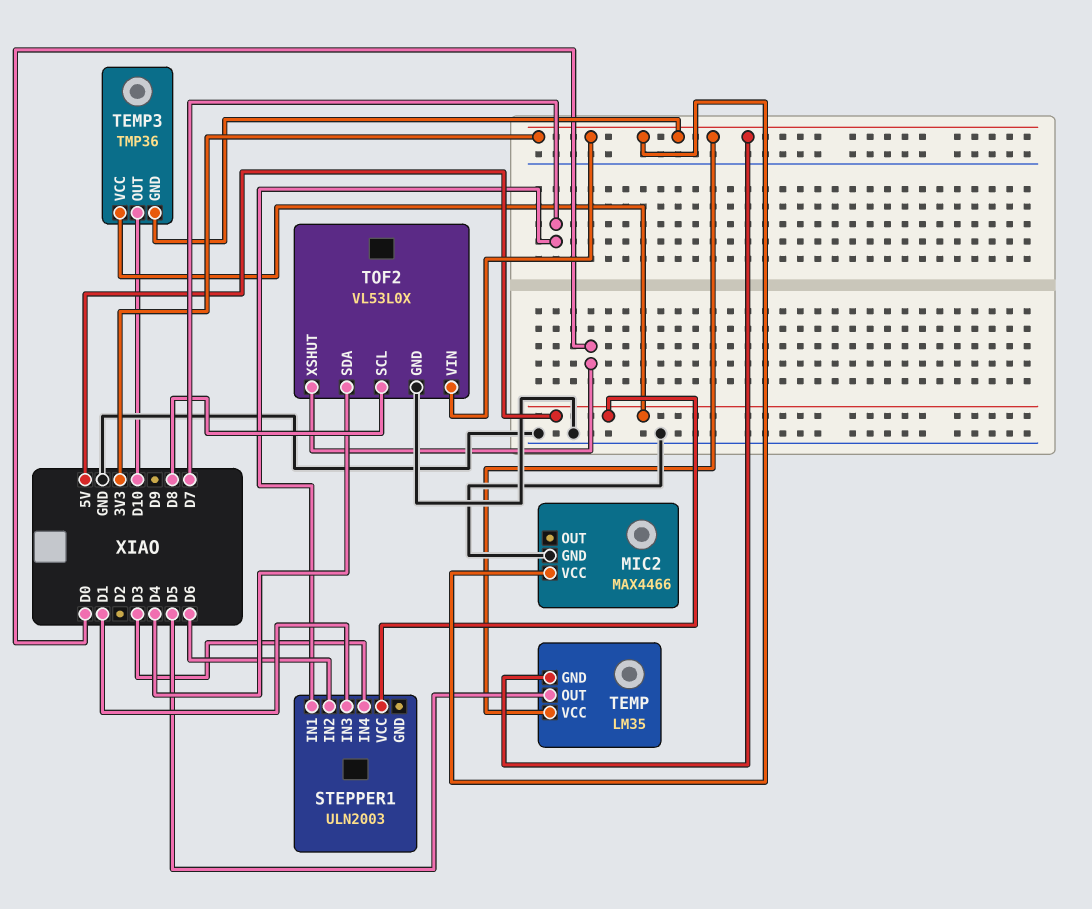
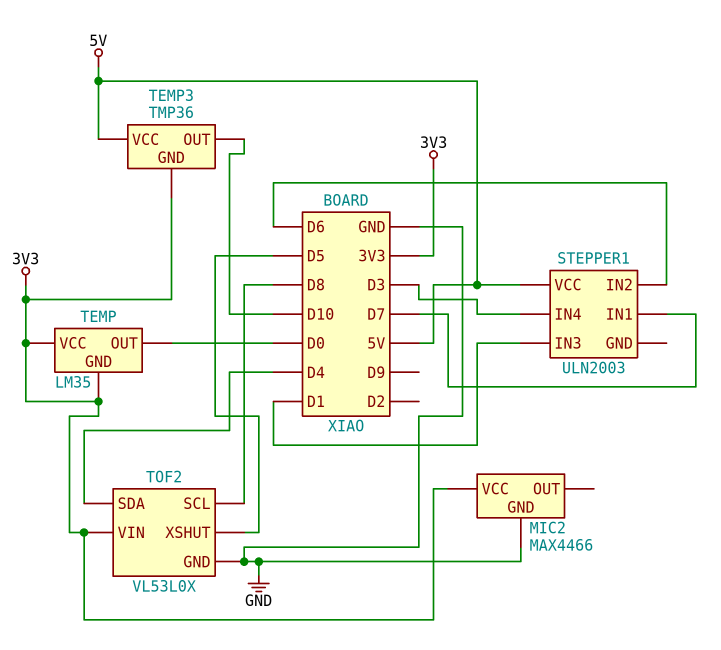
TEMP pin OUT: D5 -> D0
TOF2 pin XSHUT: D0 -> D5

